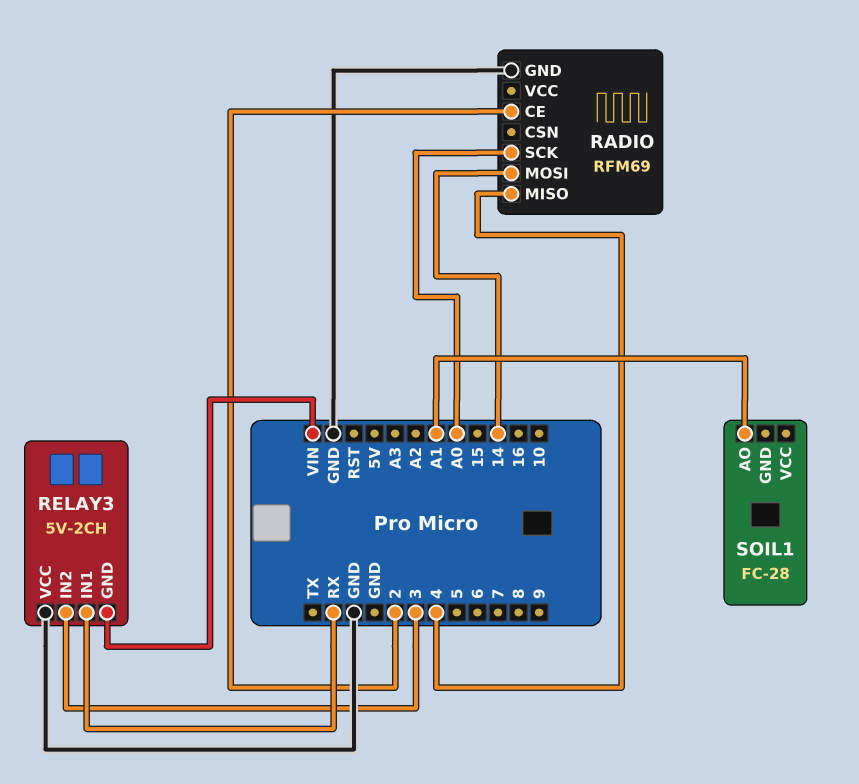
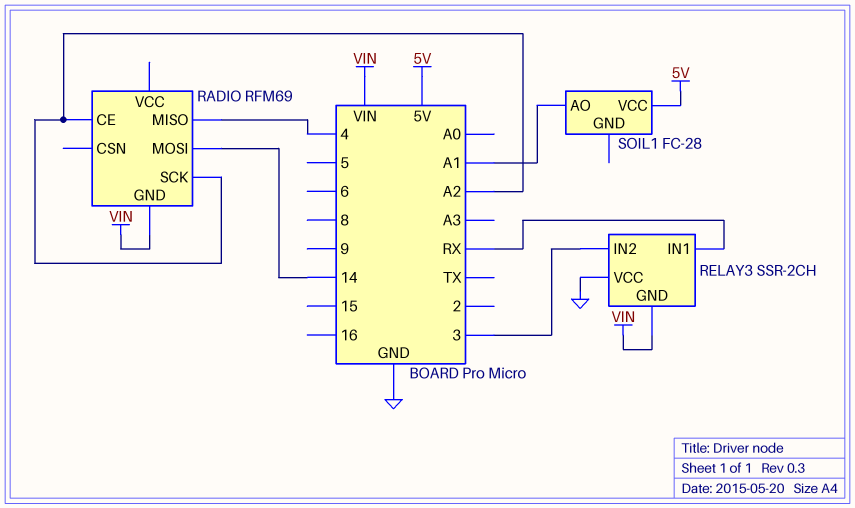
RADIO pin CE: 2 -> A2
RADIO pin GND: GND -> VIN
RADIO pin SCK: A0 -> A2
RELAY3: 5V-2CH -> SSR-2CH
SOIL1 pin VCC: none -> 5V

